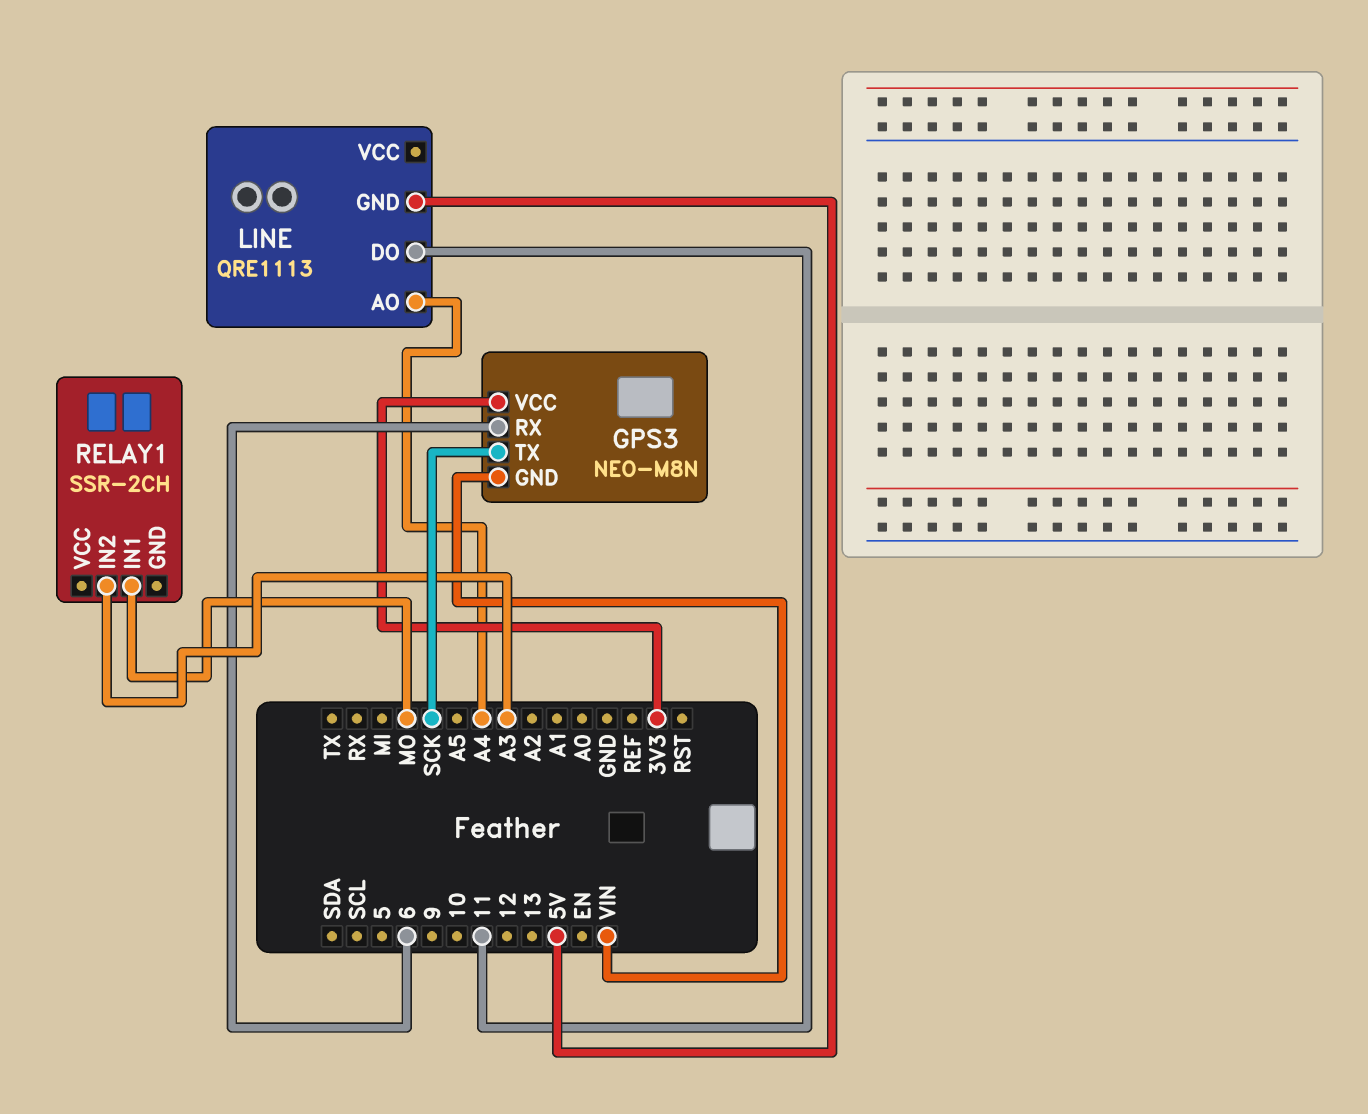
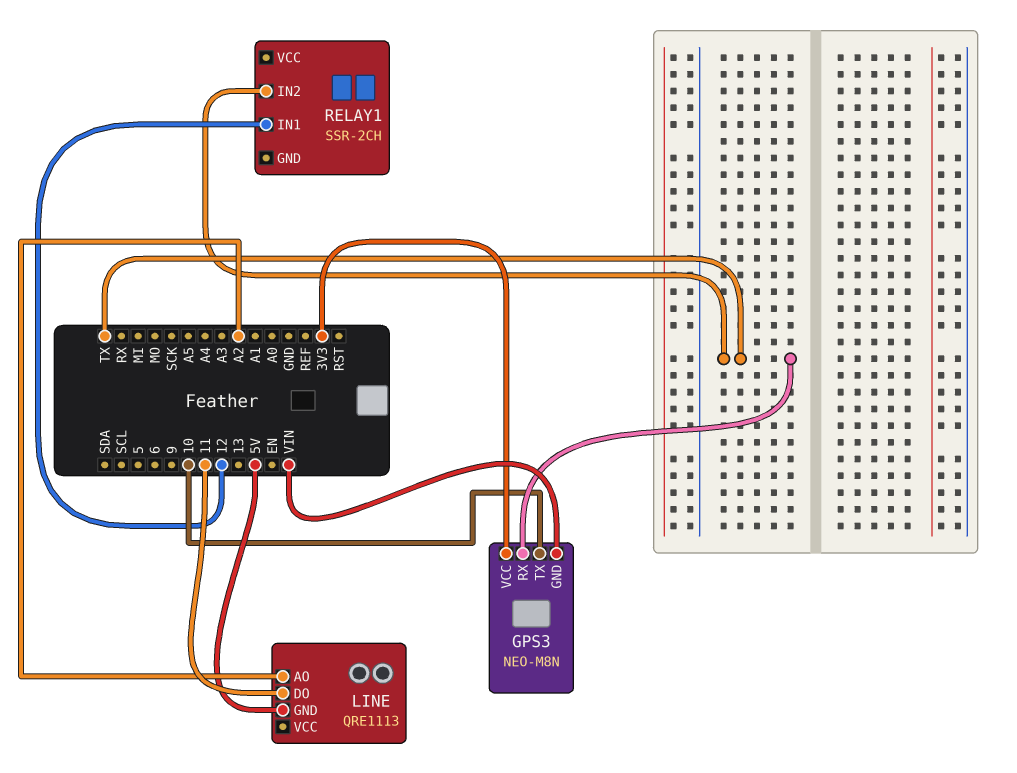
GPS3 pin RX: 6 -> TX
GPS3 pin TX: SCK -> 10
LINE pin AO: A4 -> A2
RELAY1 pin IN1: MO -> 12
RELAY1 pin IN2: A3 -> TX

